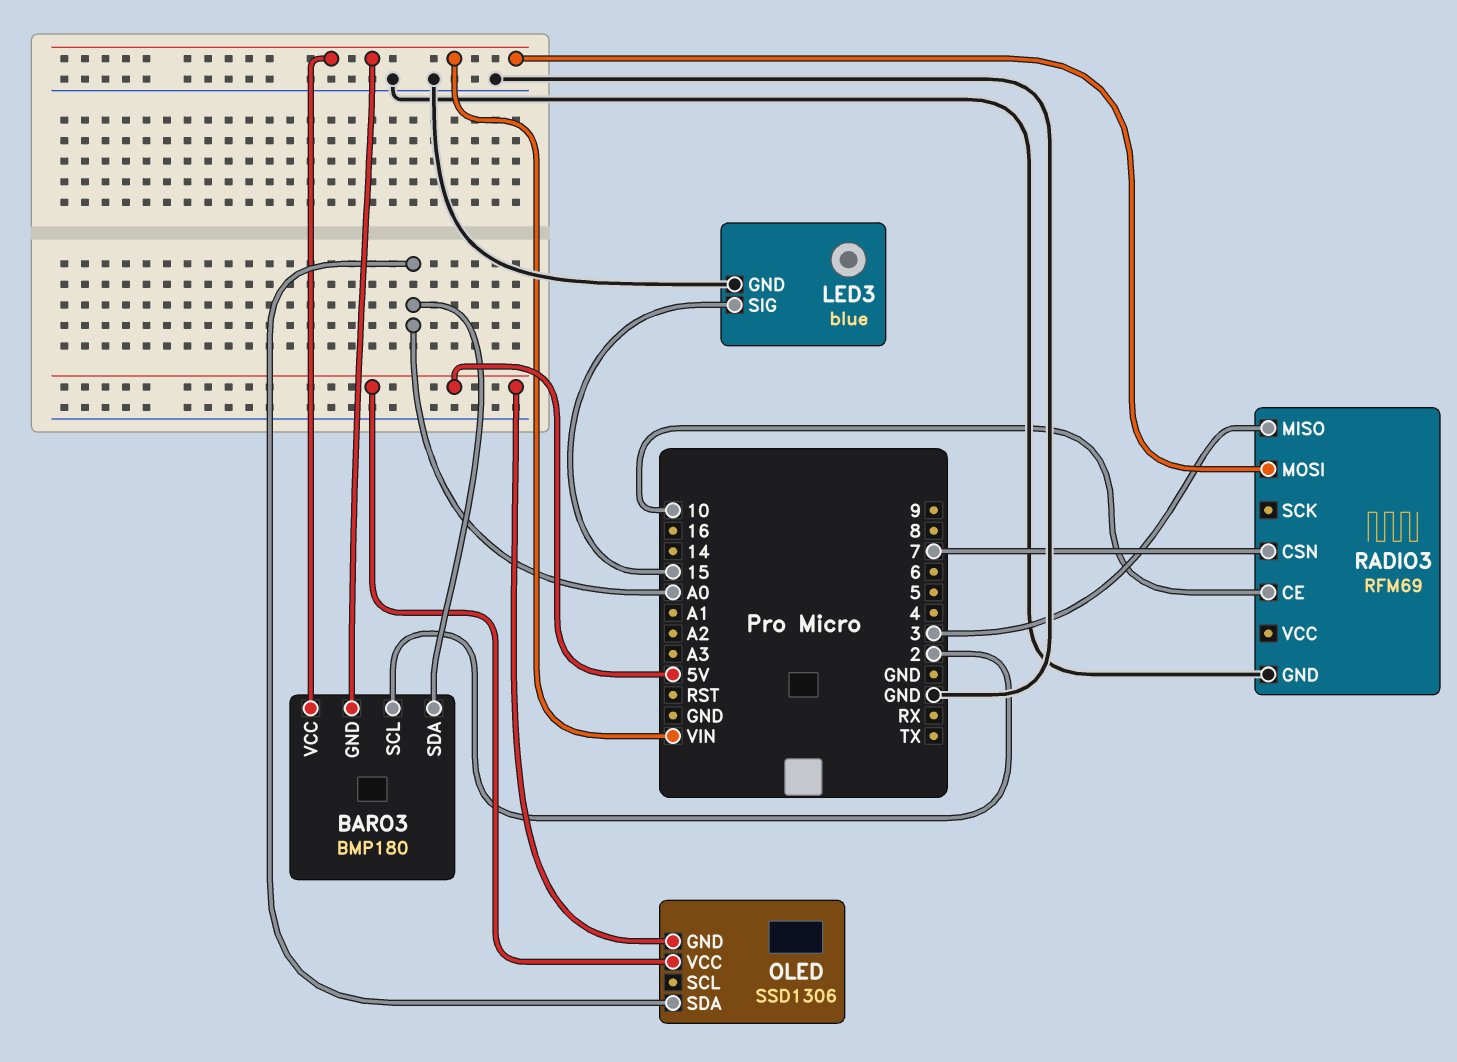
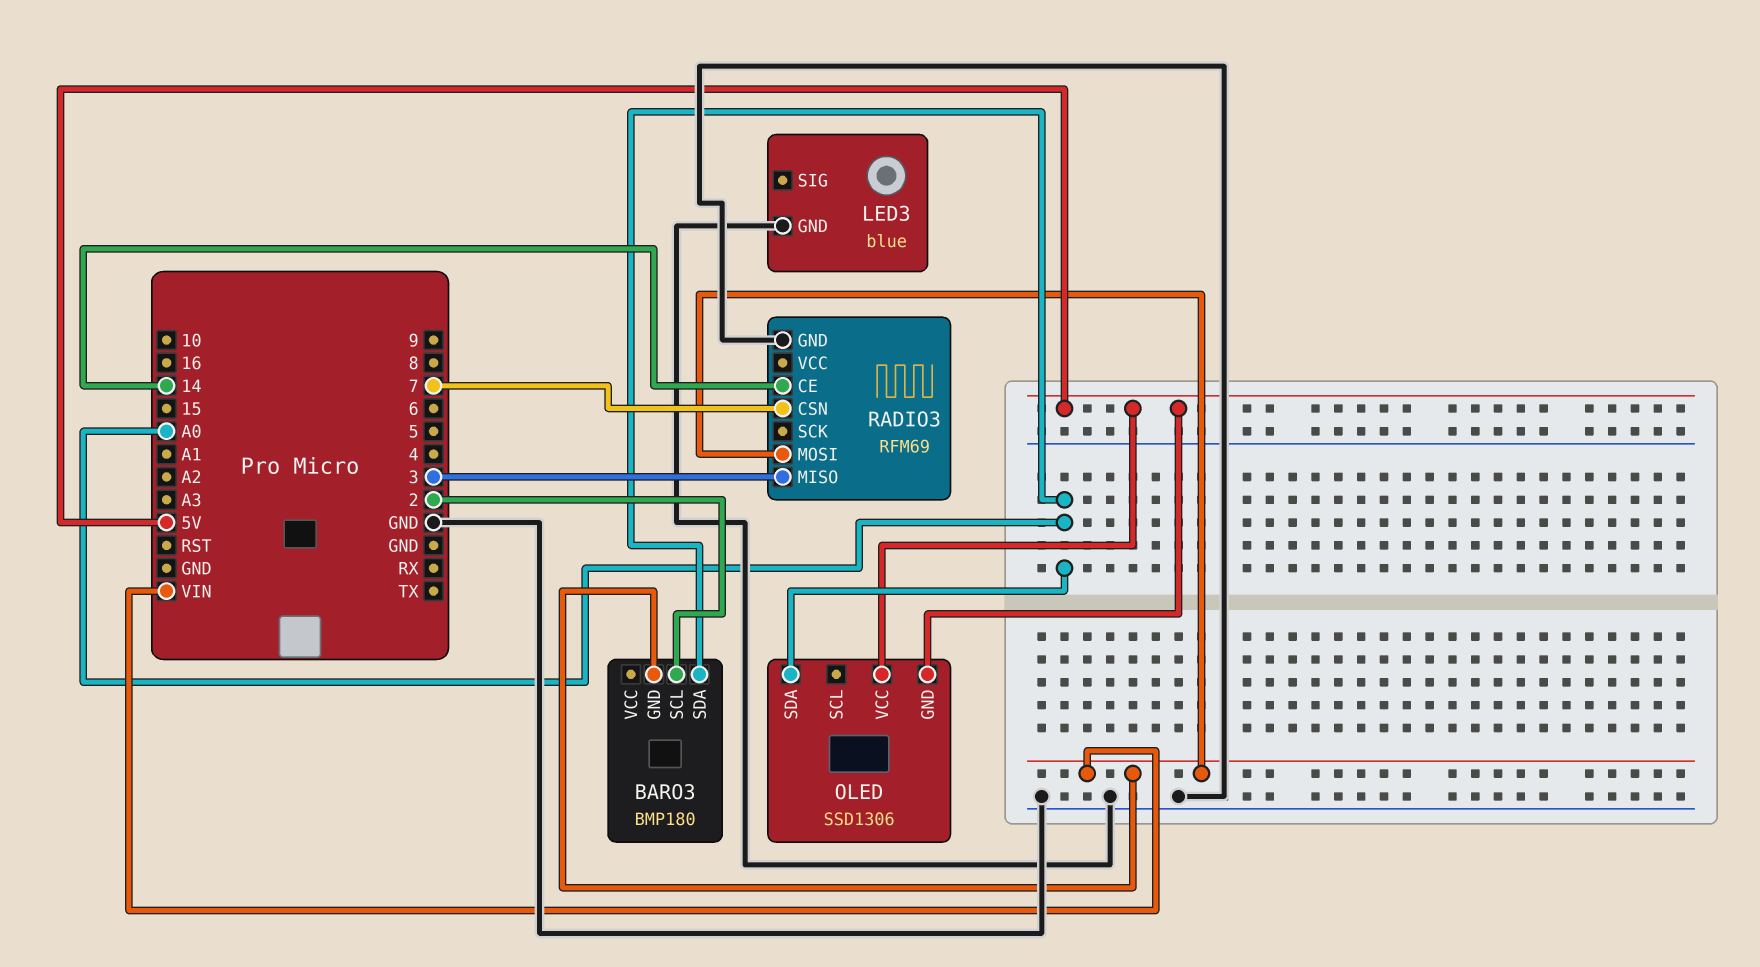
BARO3 pin VCC: VIN -> none
LED3 pin SIG: 15 -> none
RADIO3 pin CE: 10 -> 14

